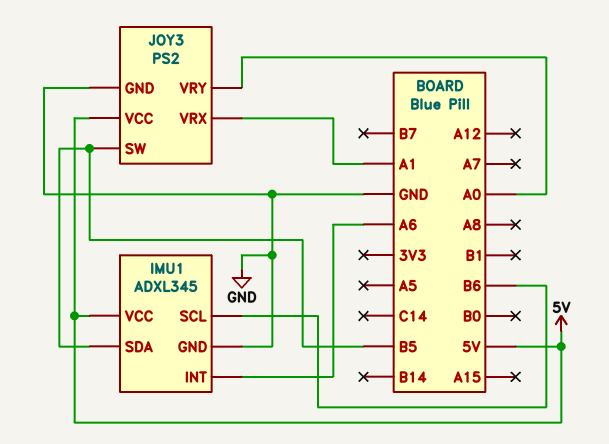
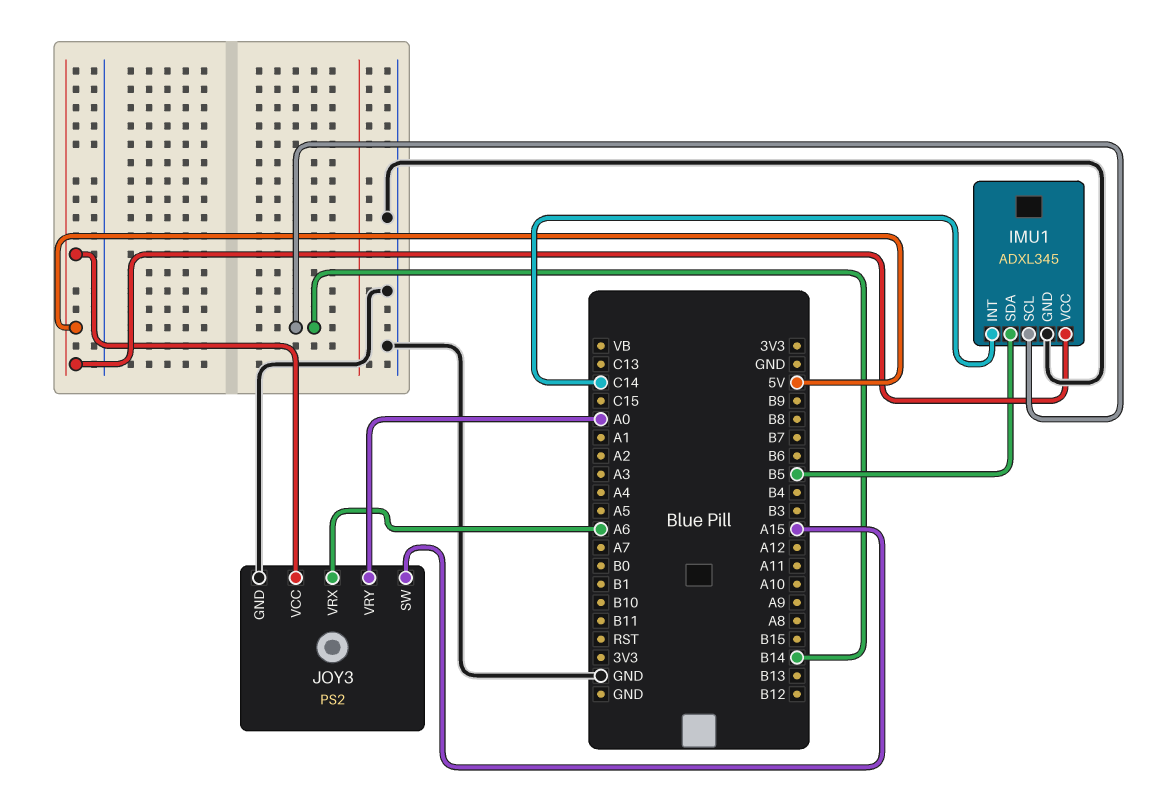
IMU1 pin INT: A6 -> C14
IMU1 pin SCL: B6 -> B14
JOY3 pin SW: B5 -> A15
JOY3 pin VRX: A1 -> A6

